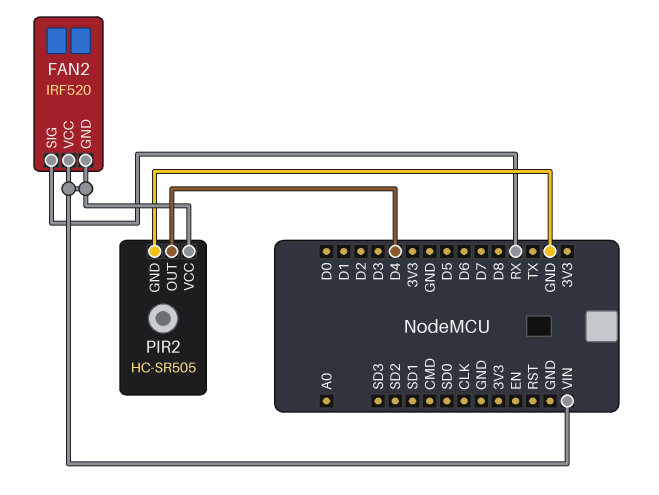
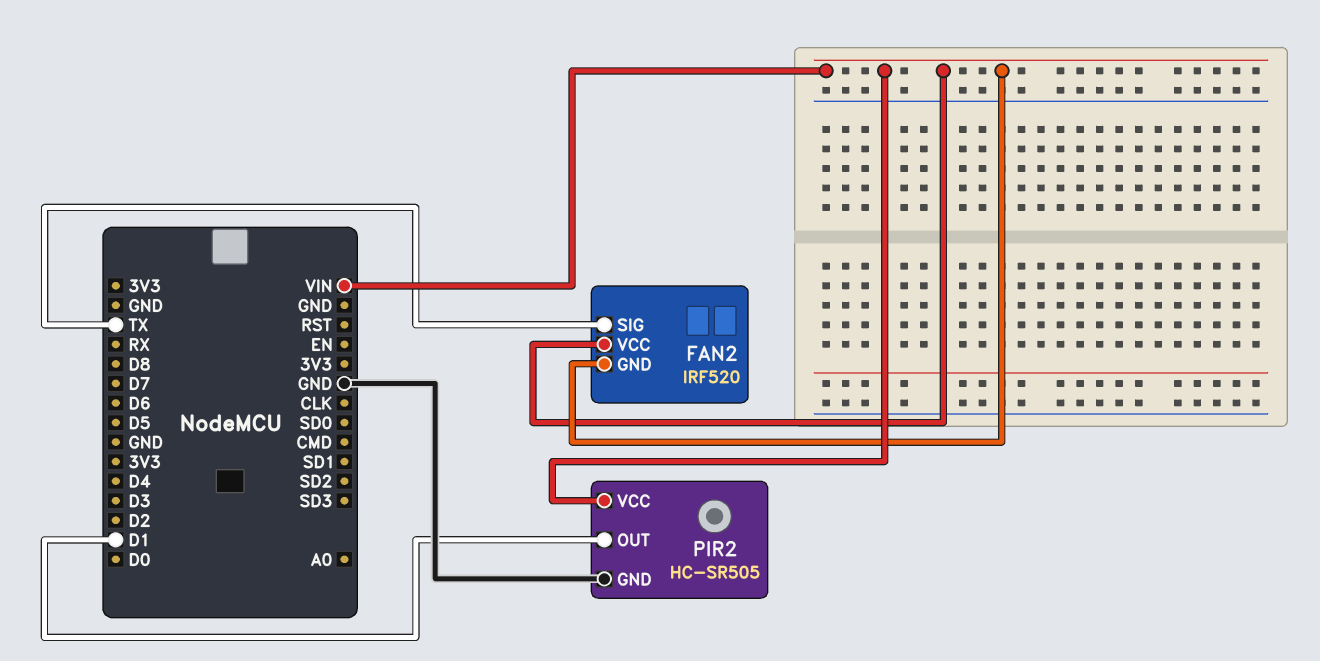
FAN2 pin SIG: RX -> TX
PIR2 pin OUT: D4 -> D1

